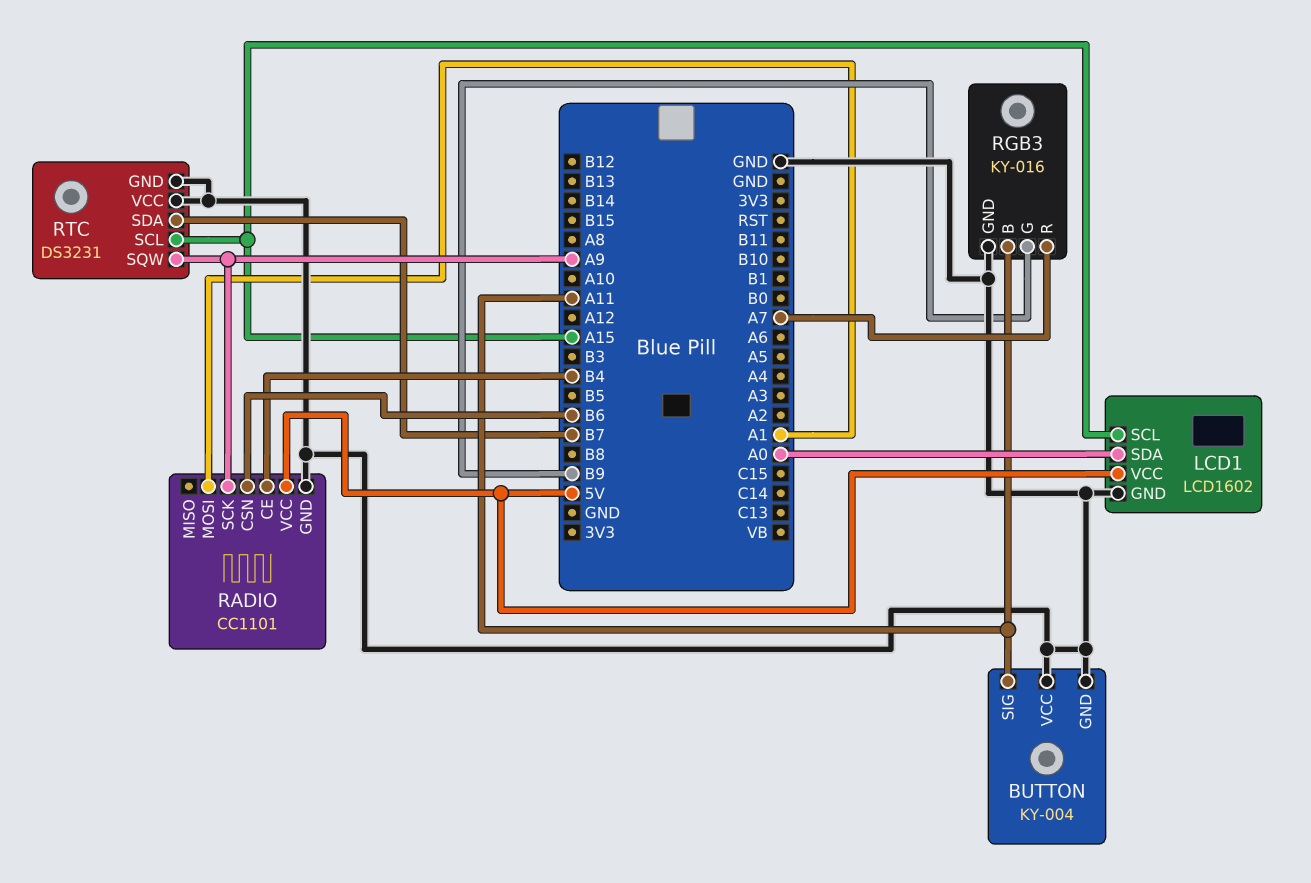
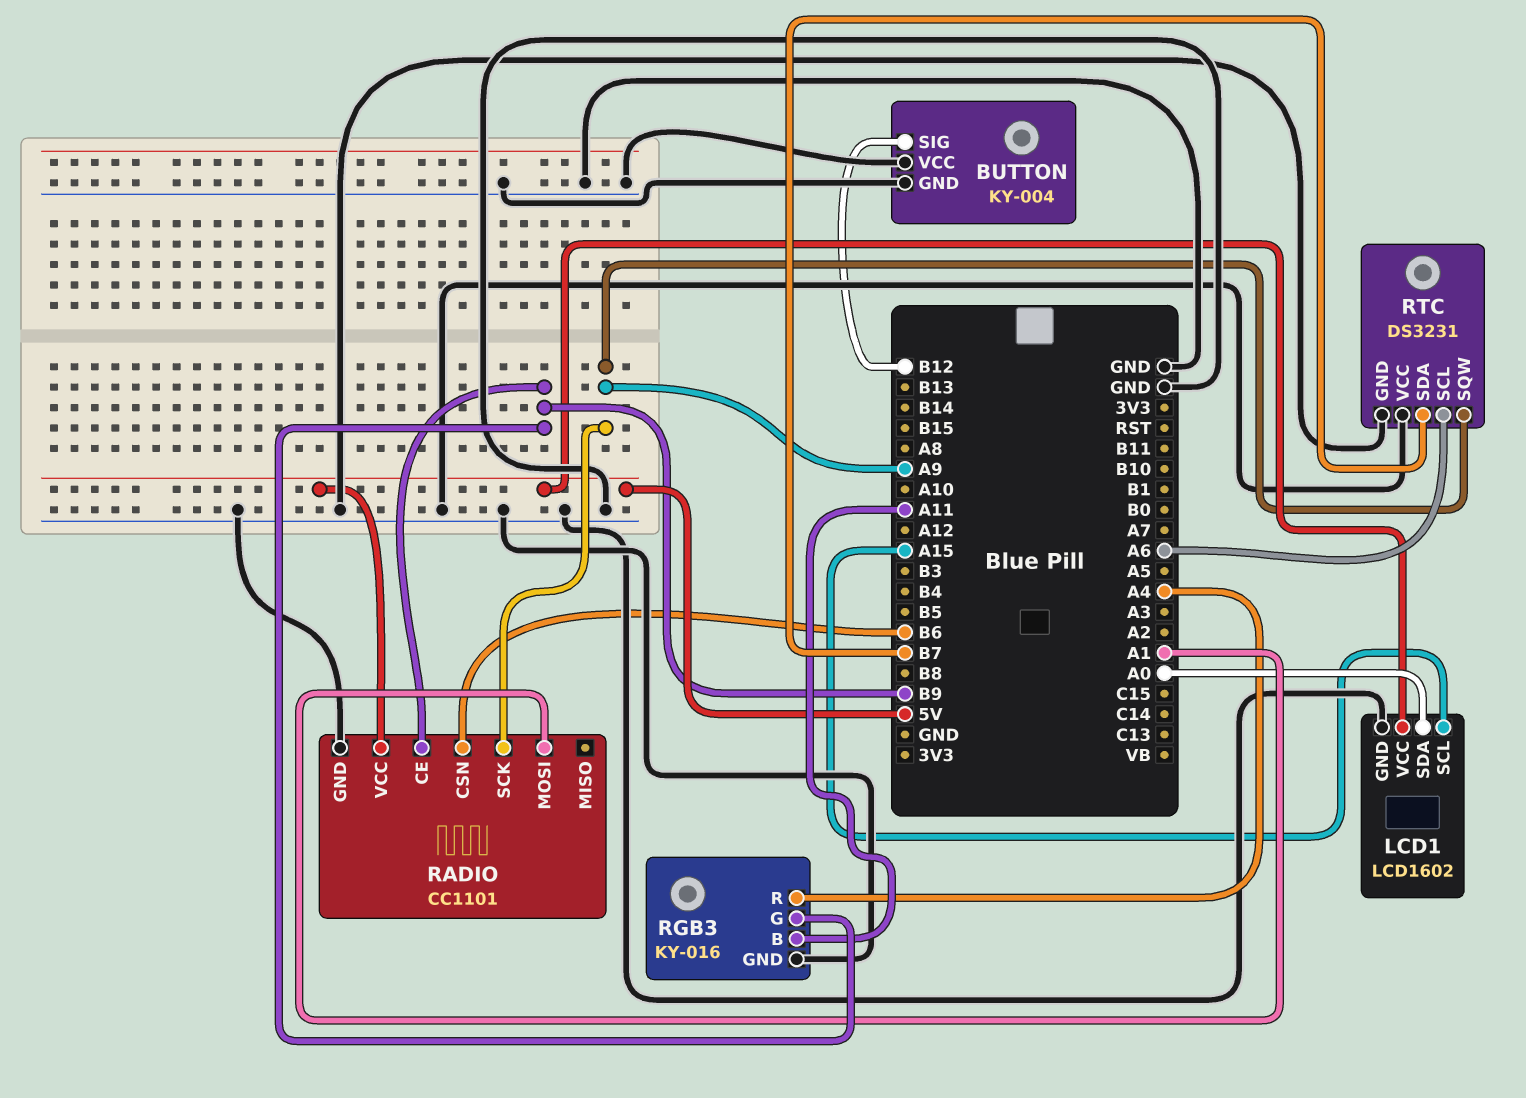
BUTTON pin SIG: A11 -> B12
RADIO pin CE: B4 -> B9
RGB3 pin R: A7 -> A4
RTC pin SCL: A15 -> A6

